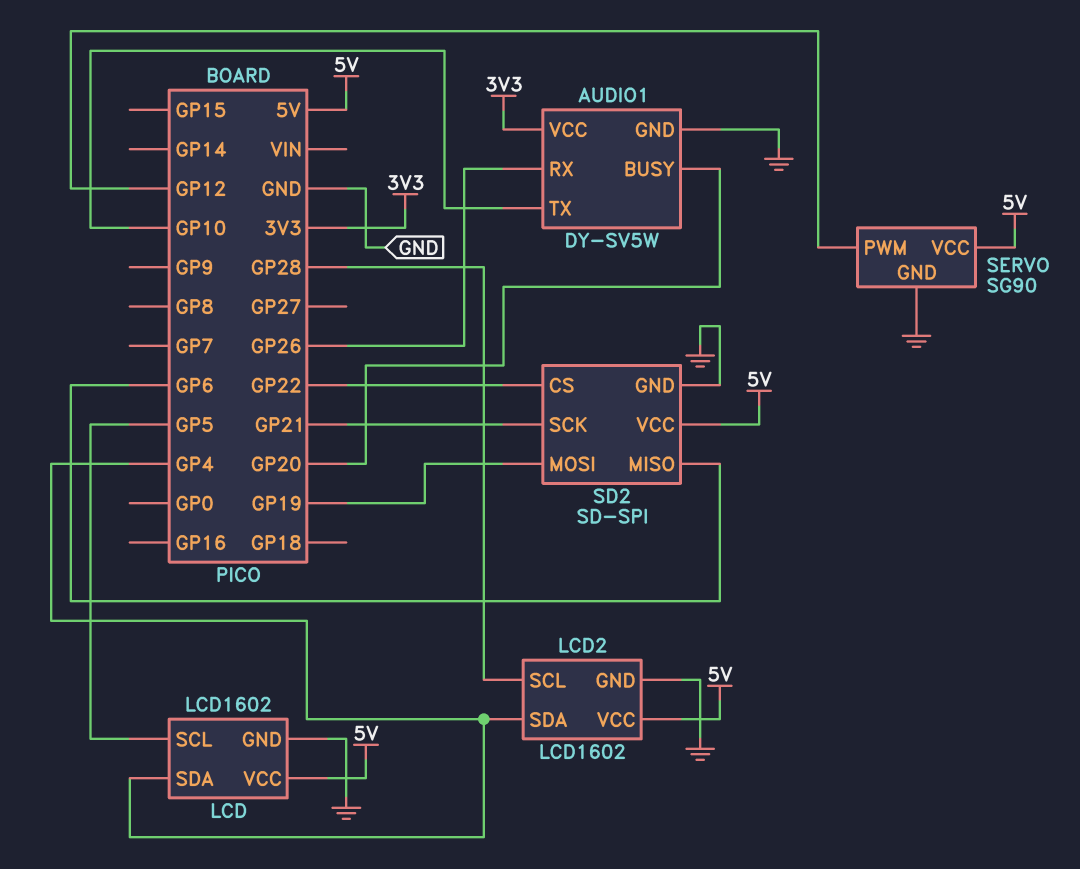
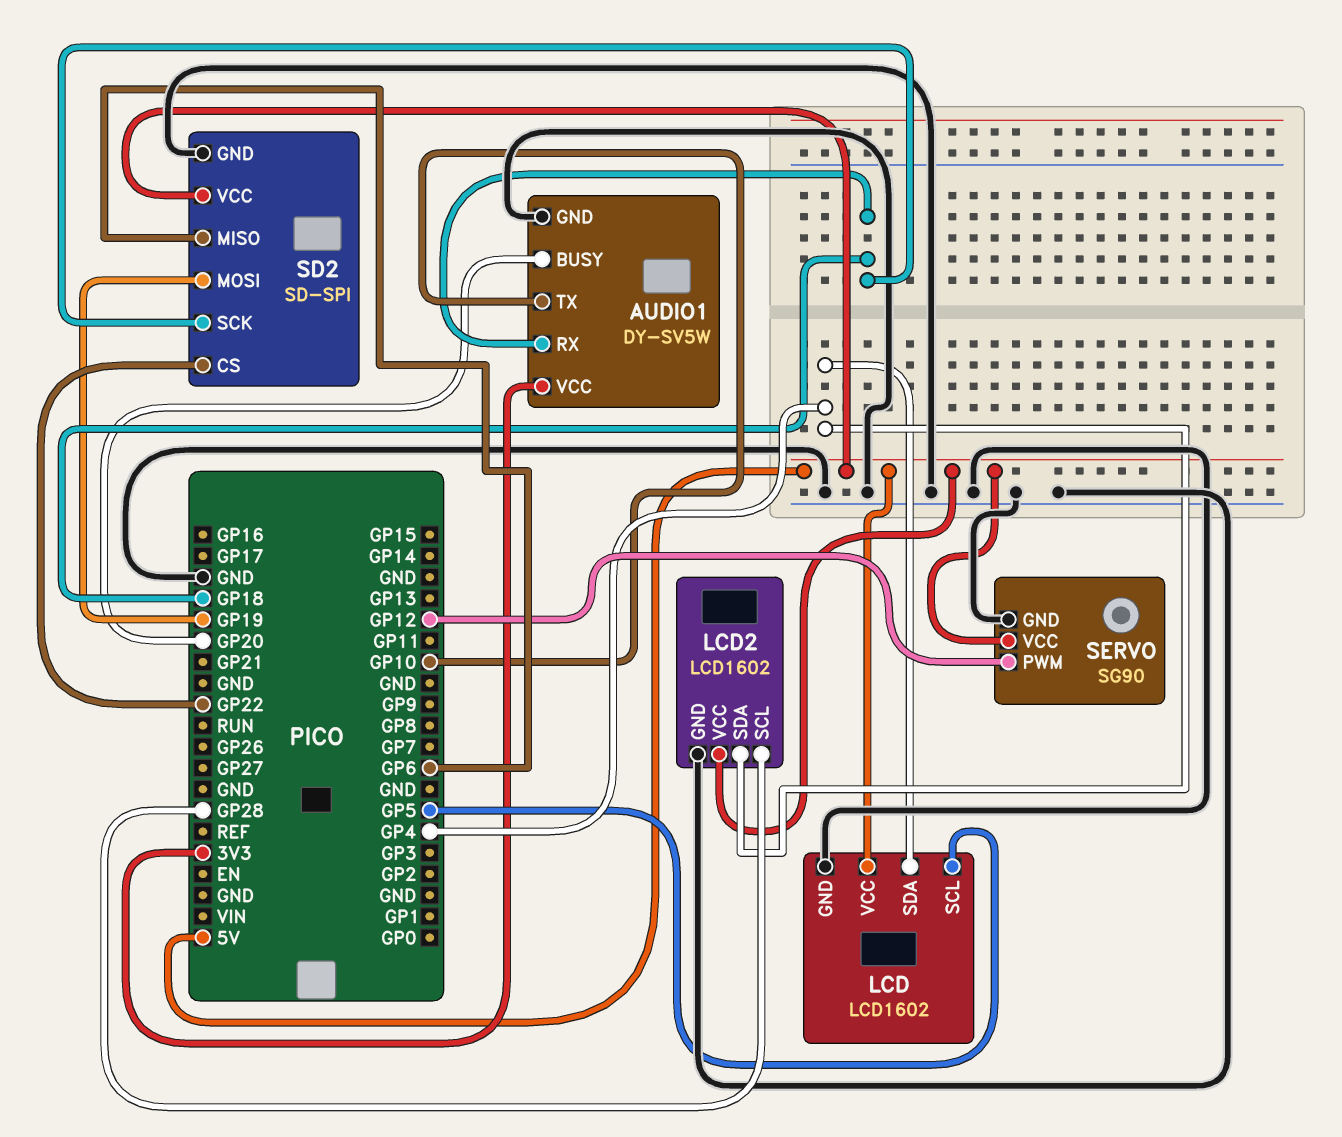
AUDIO1 pin RX: GP26 -> GP18
SD2 pin SCK: GP21 -> GP18

